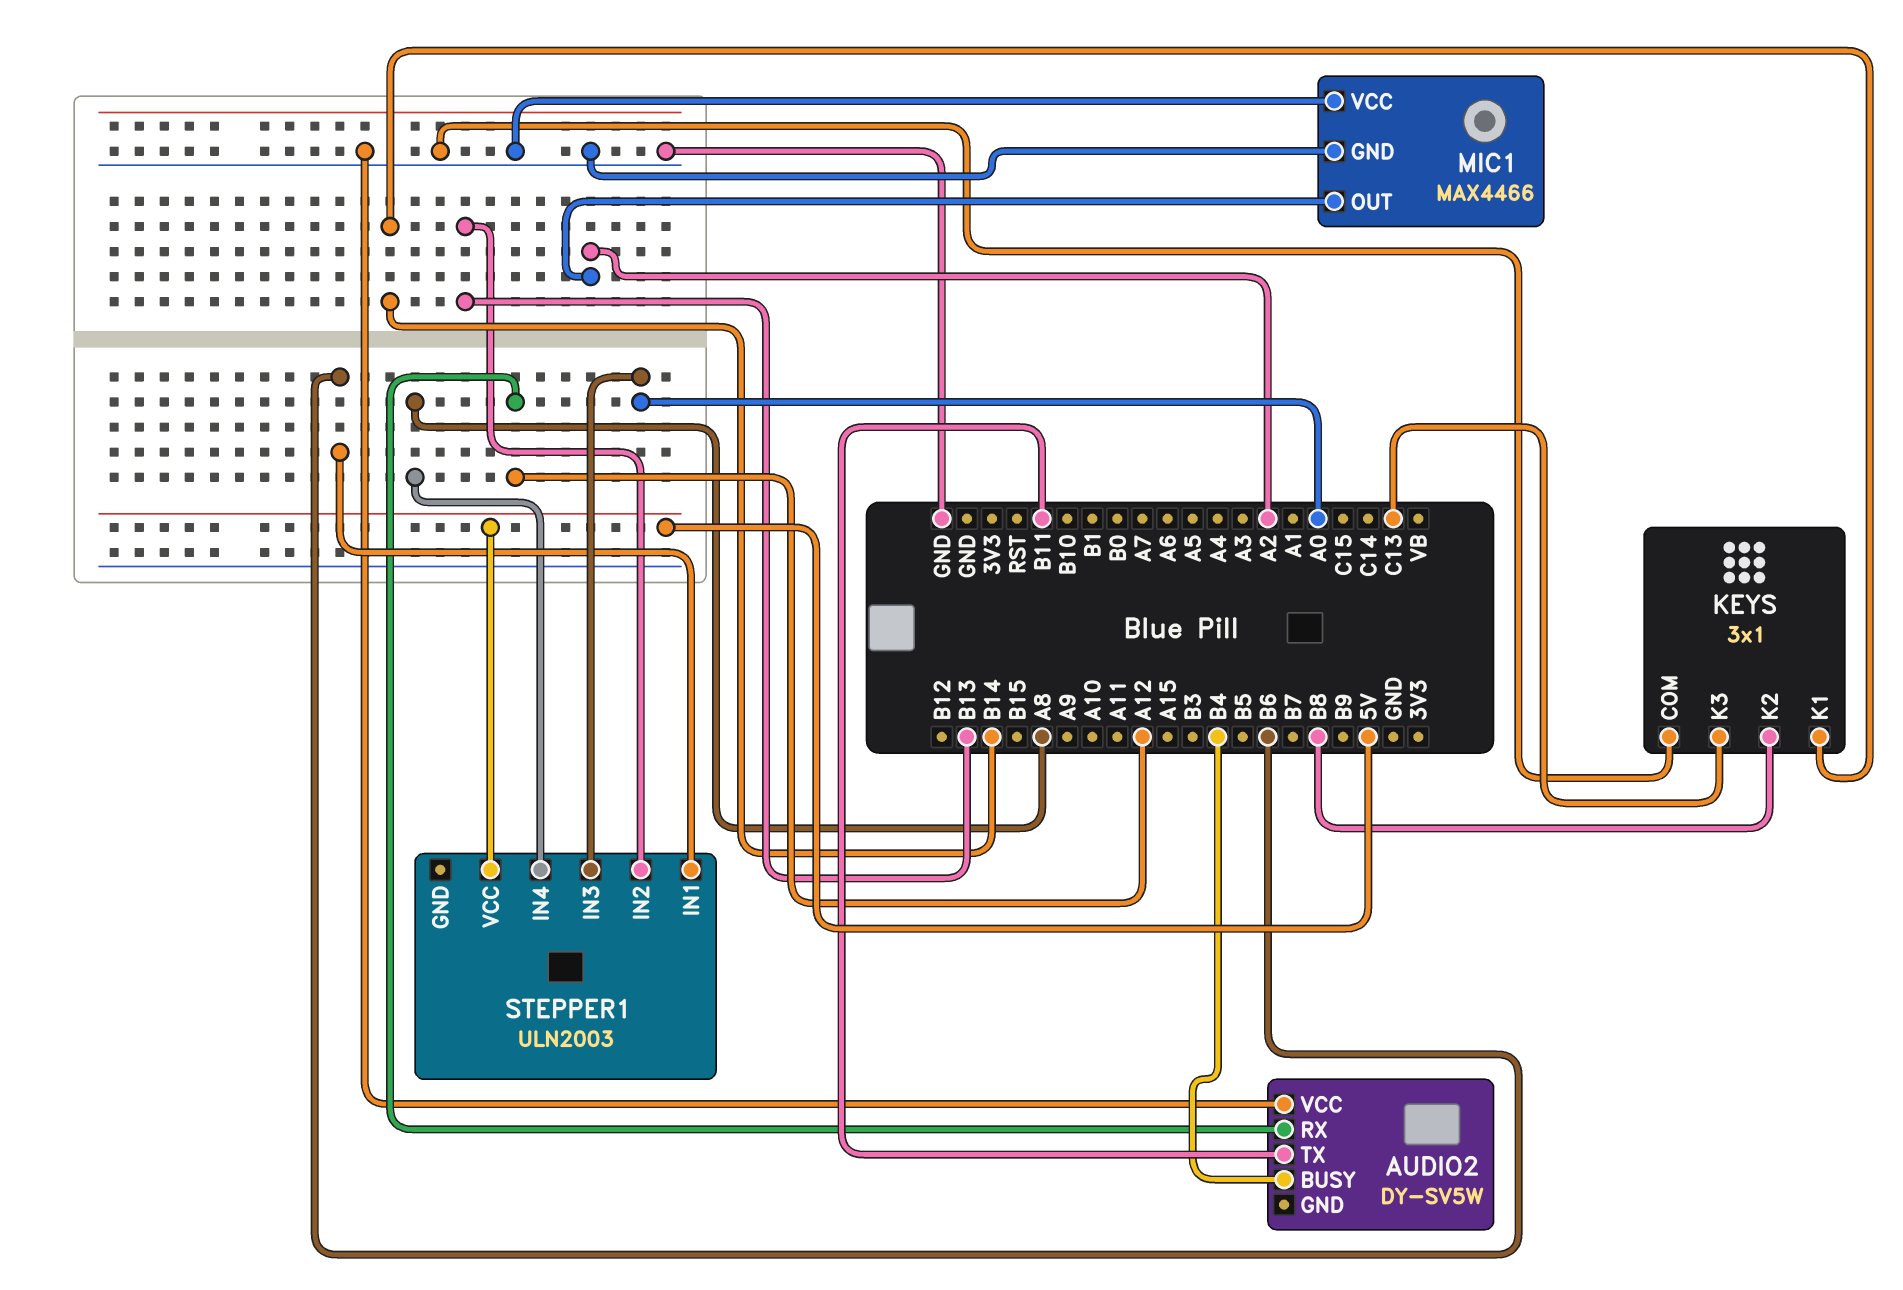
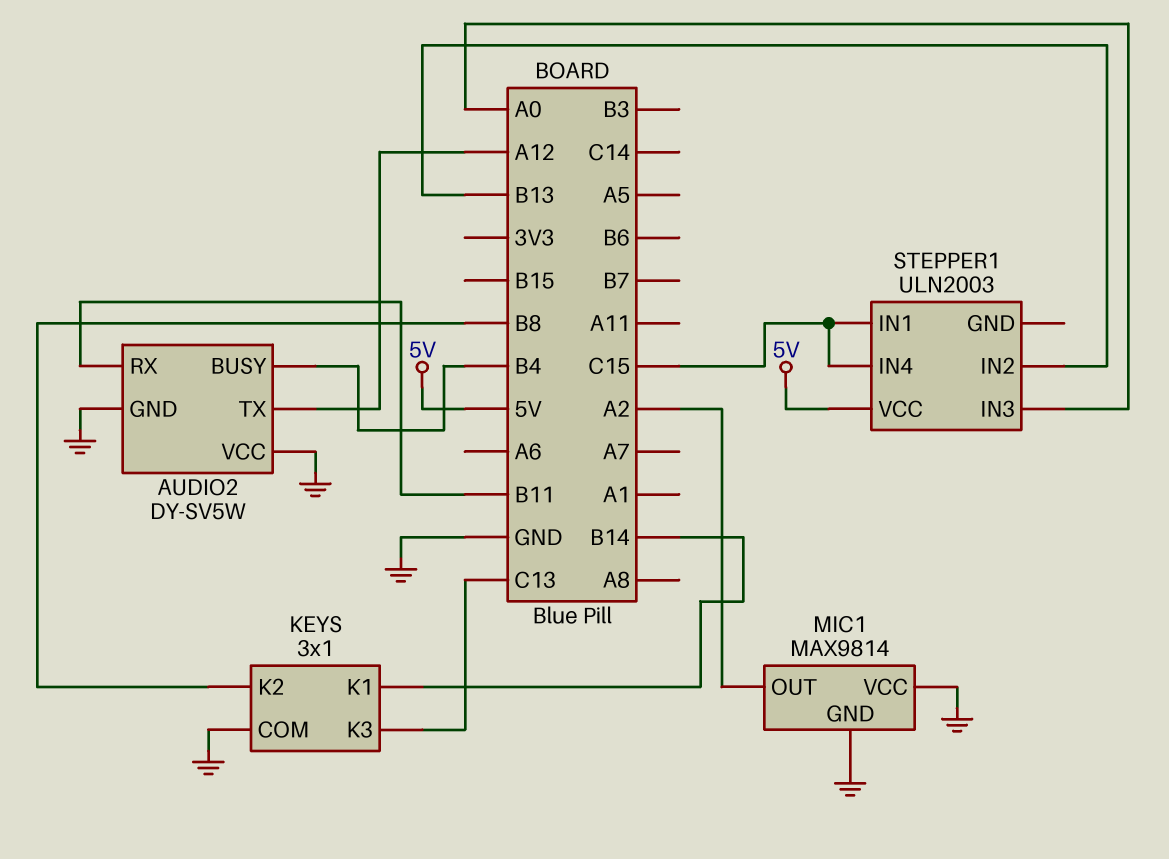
AUDIO2 pin GND: none -> GND
AUDIO2 pin RX: A12 -> B11
AUDIO2 pin TX: B11 -> A12
MIC1: MAX4466 -> MAX9814
STEPPER1 pin IN1: B6 -> C15
STEPPER1 pin IN4: A8 -> C15

